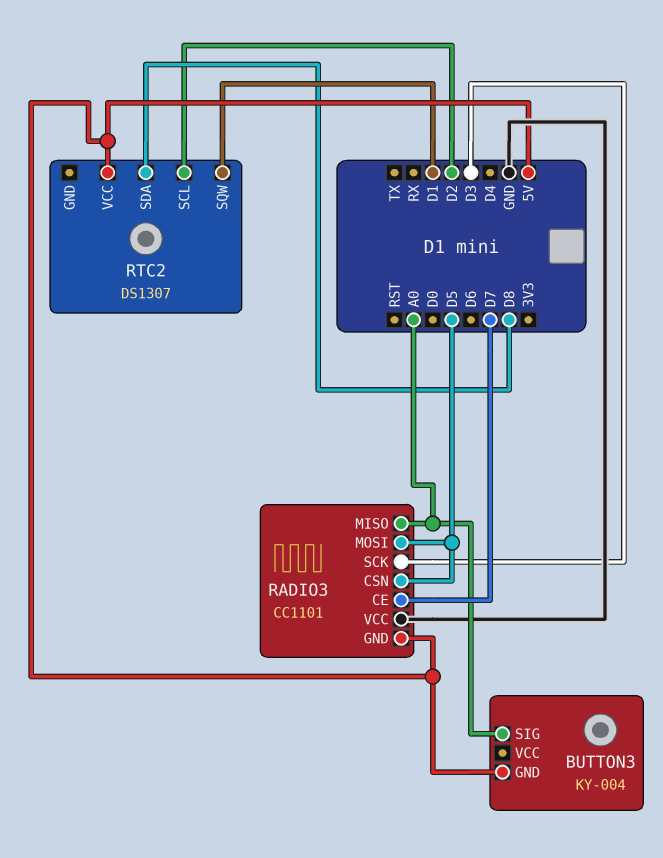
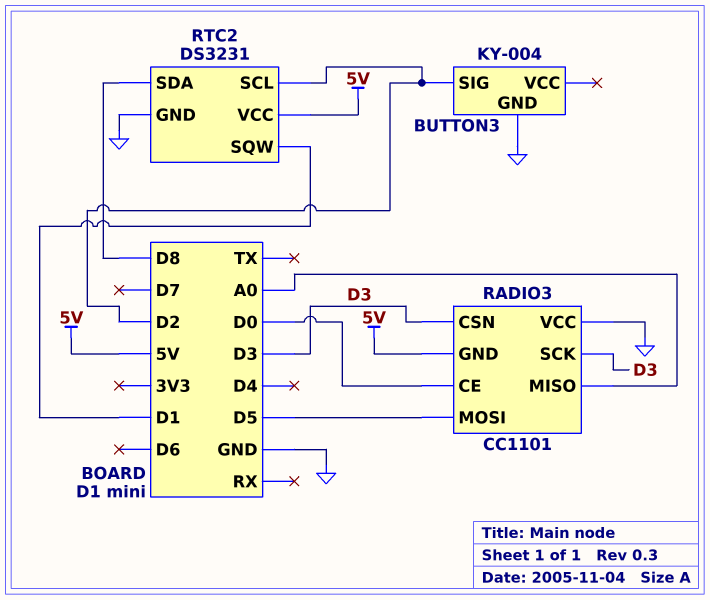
BUTTON3 pin GND: 5V -> GND
BUTTON3 pin SIG: A0 -> D2
RADIO3 pin CE: D7 -> D0
RADIO3 pin CSN: D5 -> D3
RTC2: DS1307 -> DS3231
RTC2 pin GND: none -> GND

